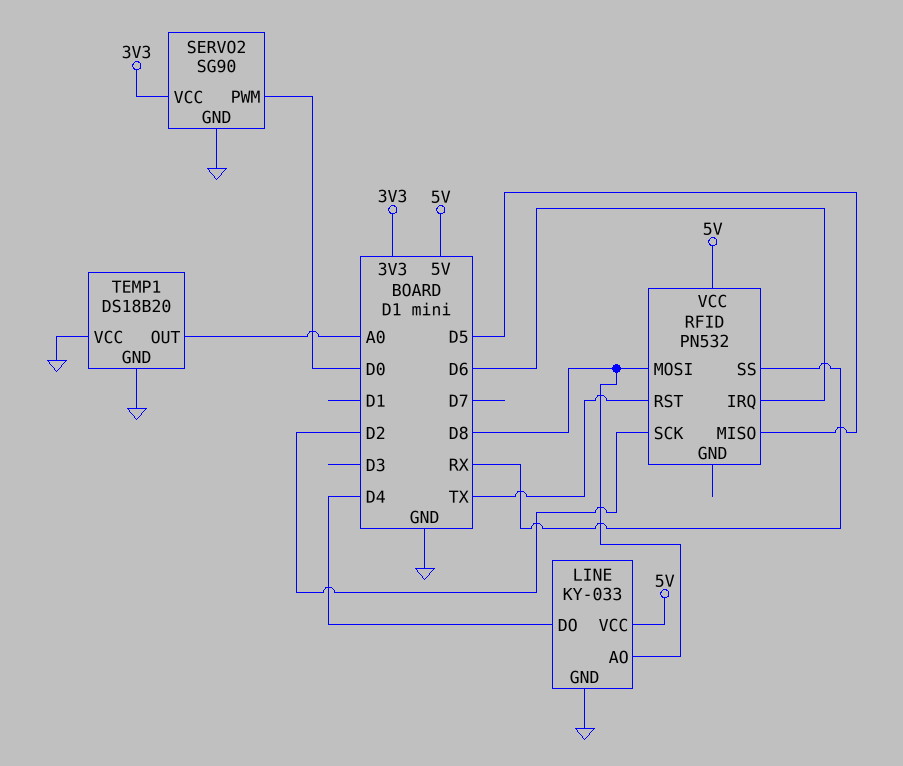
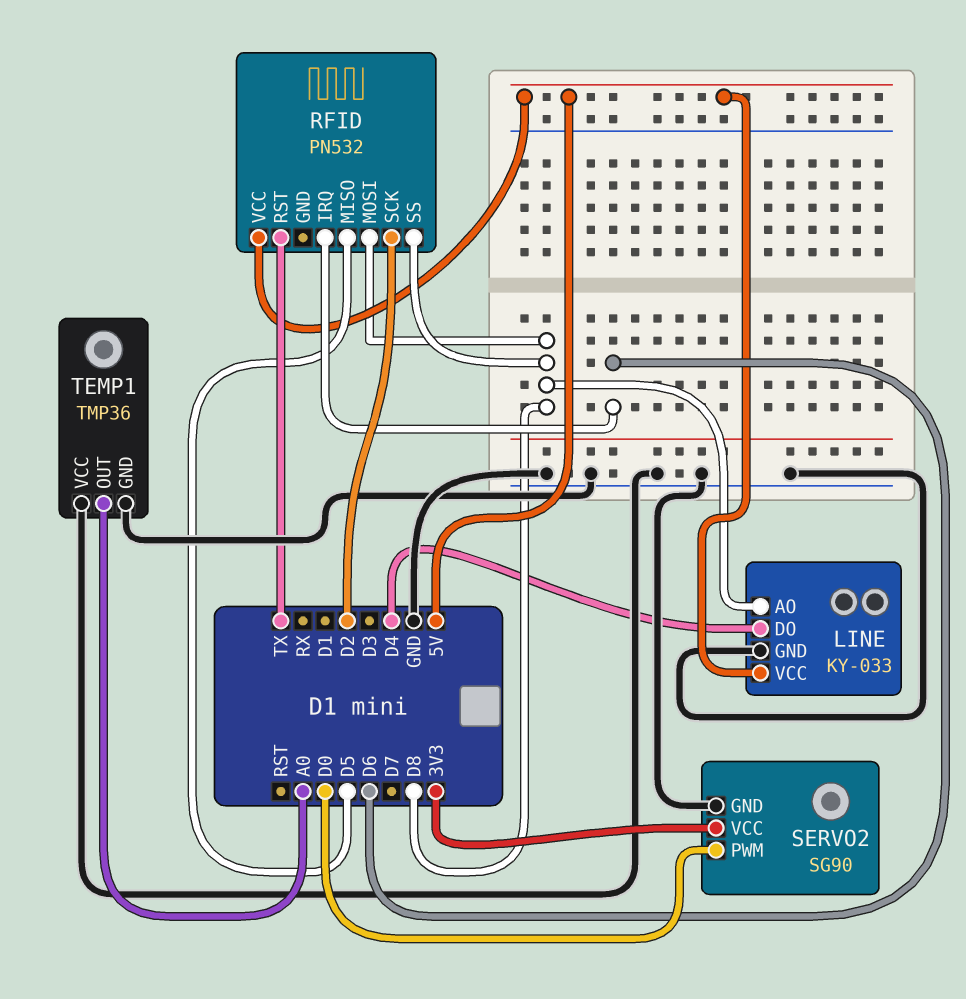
RFID pin SS: RX -> D8
TEMP1: DS18B20 -> TMP36

